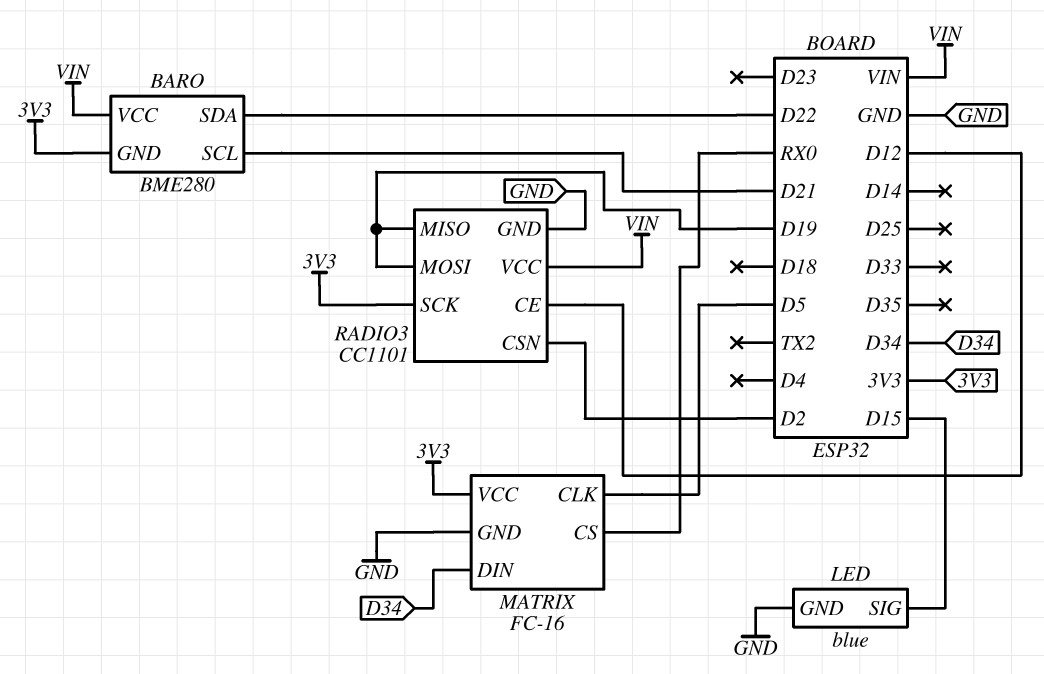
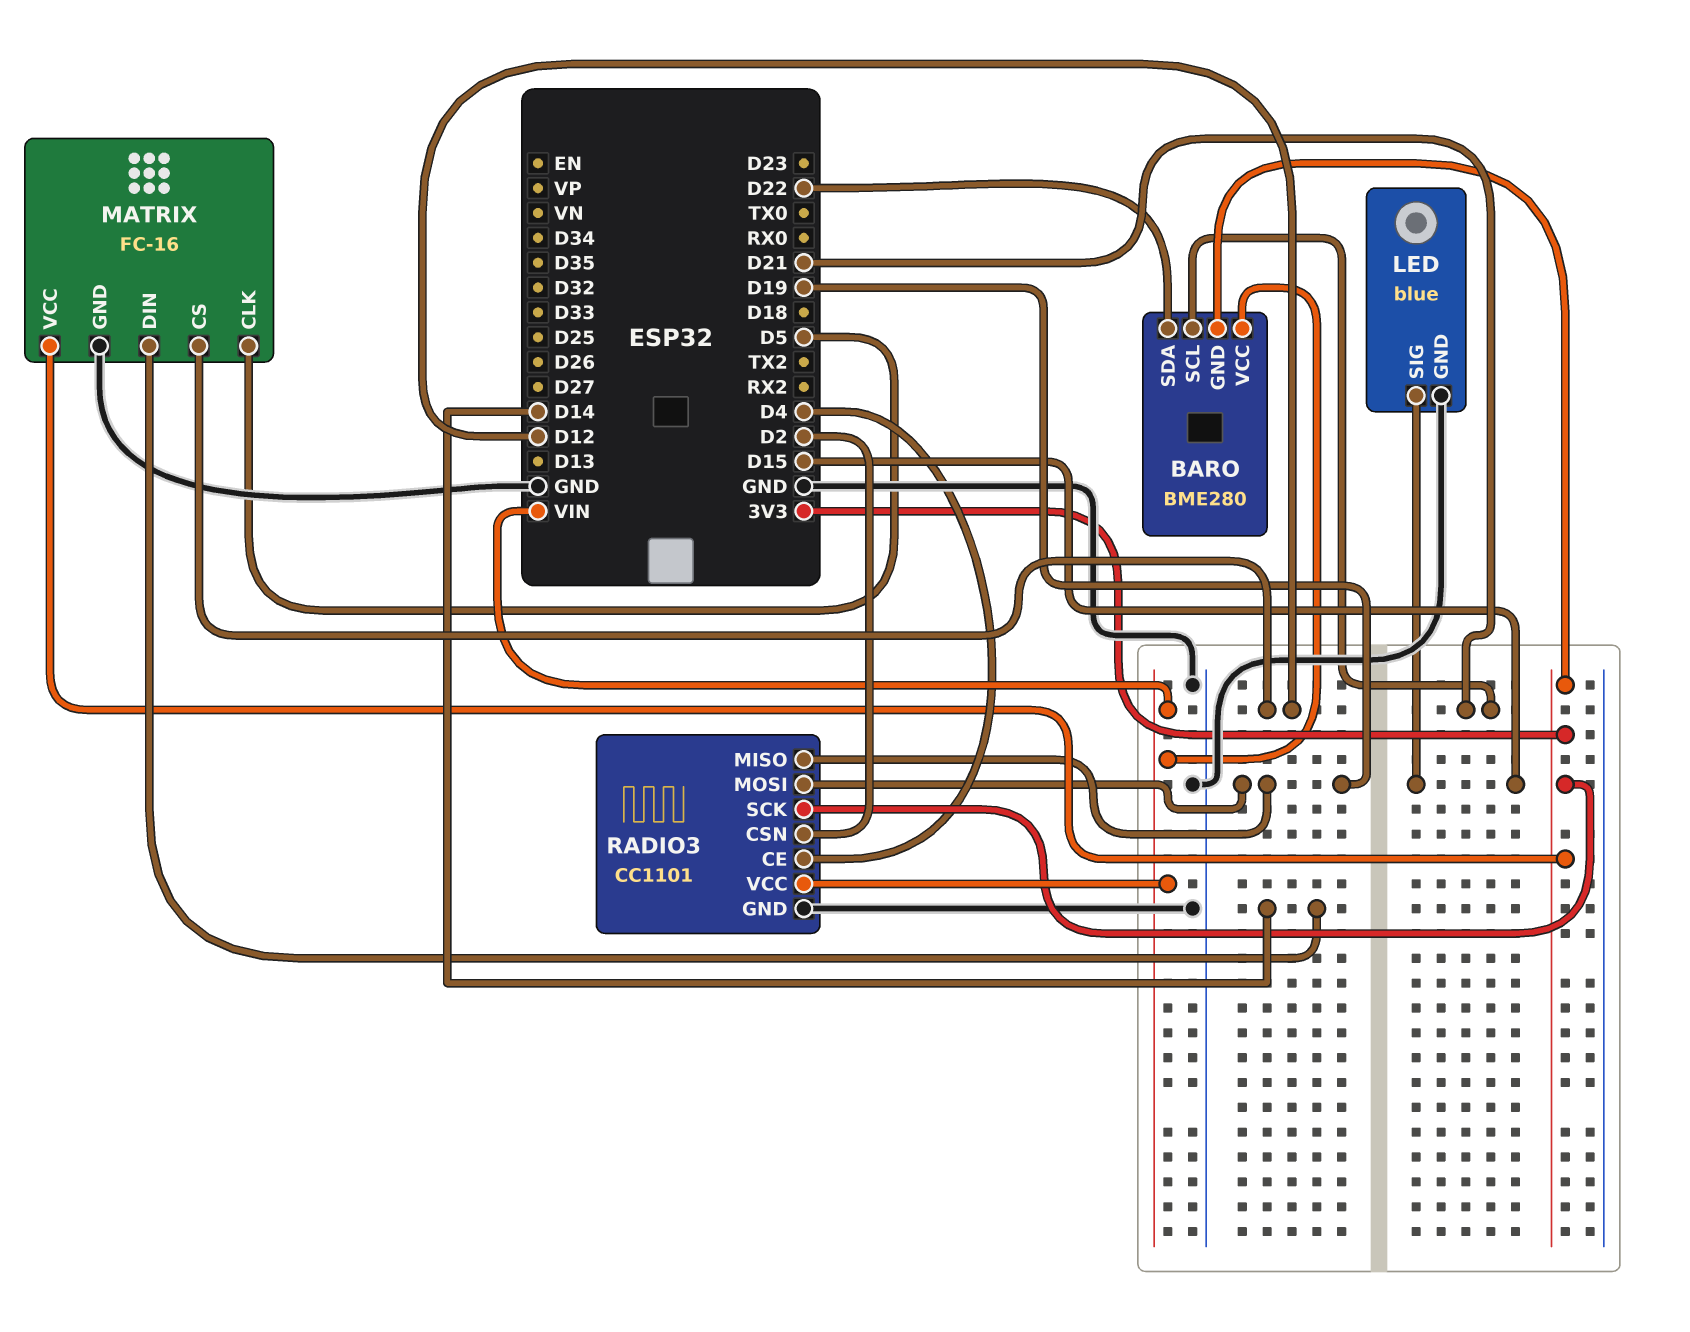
MATRIX pin CS: RX0 -> D12
MATRIX pin DIN: D34 -> D14
RADIO3 pin CE: D12 -> D4

